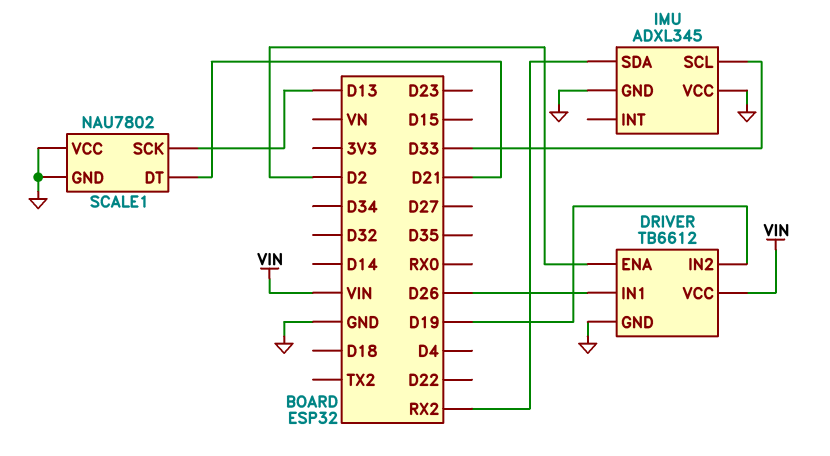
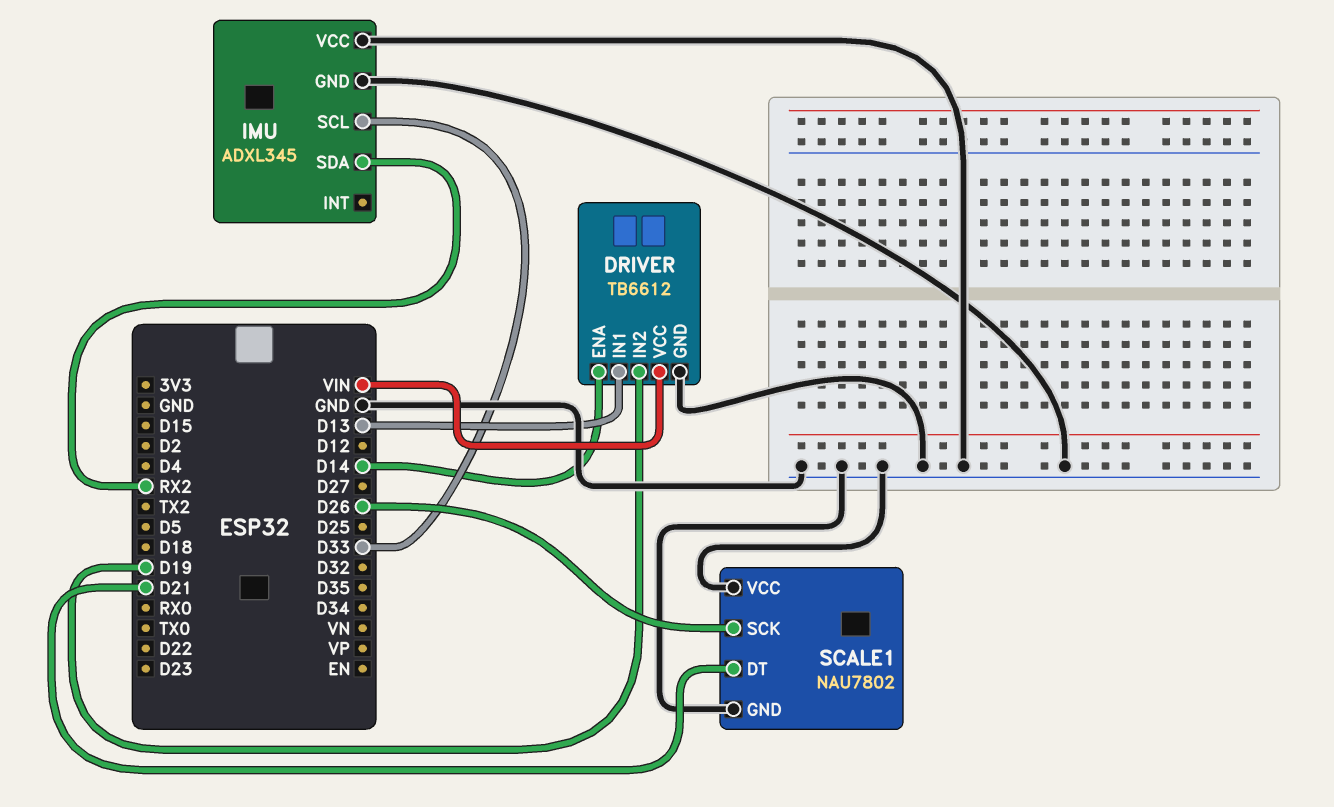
DRIVER pin ENA: D2 -> D14
DRIVER pin IN1: D26 -> D13
SCALE1 pin SCK: D13 -> D26

